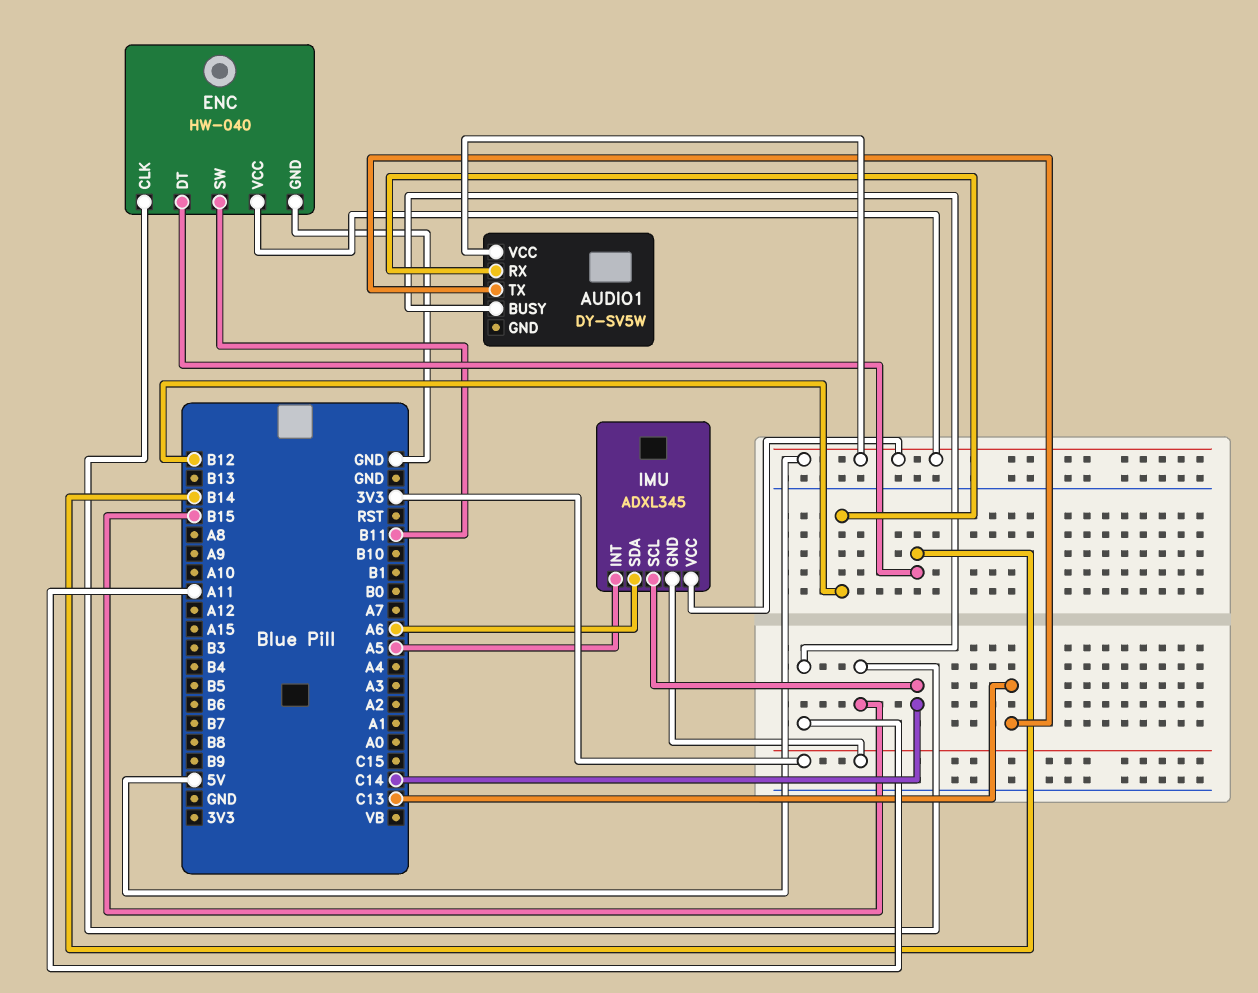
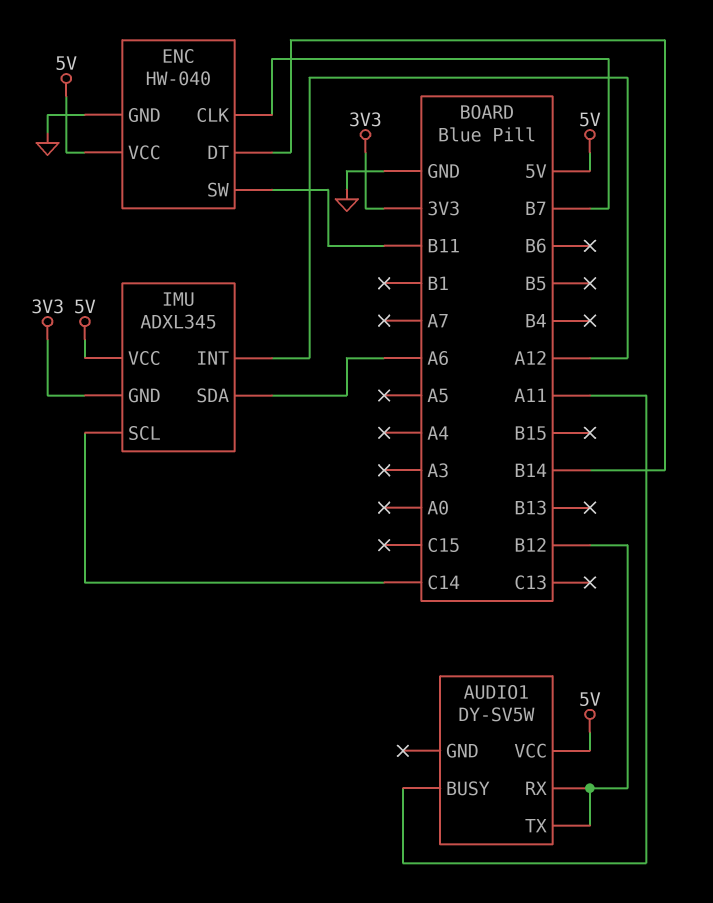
AUDIO1 pin TX: C13 -> B12
ENC pin CLK: B15 -> B7
IMU pin INT: A5 -> A12

